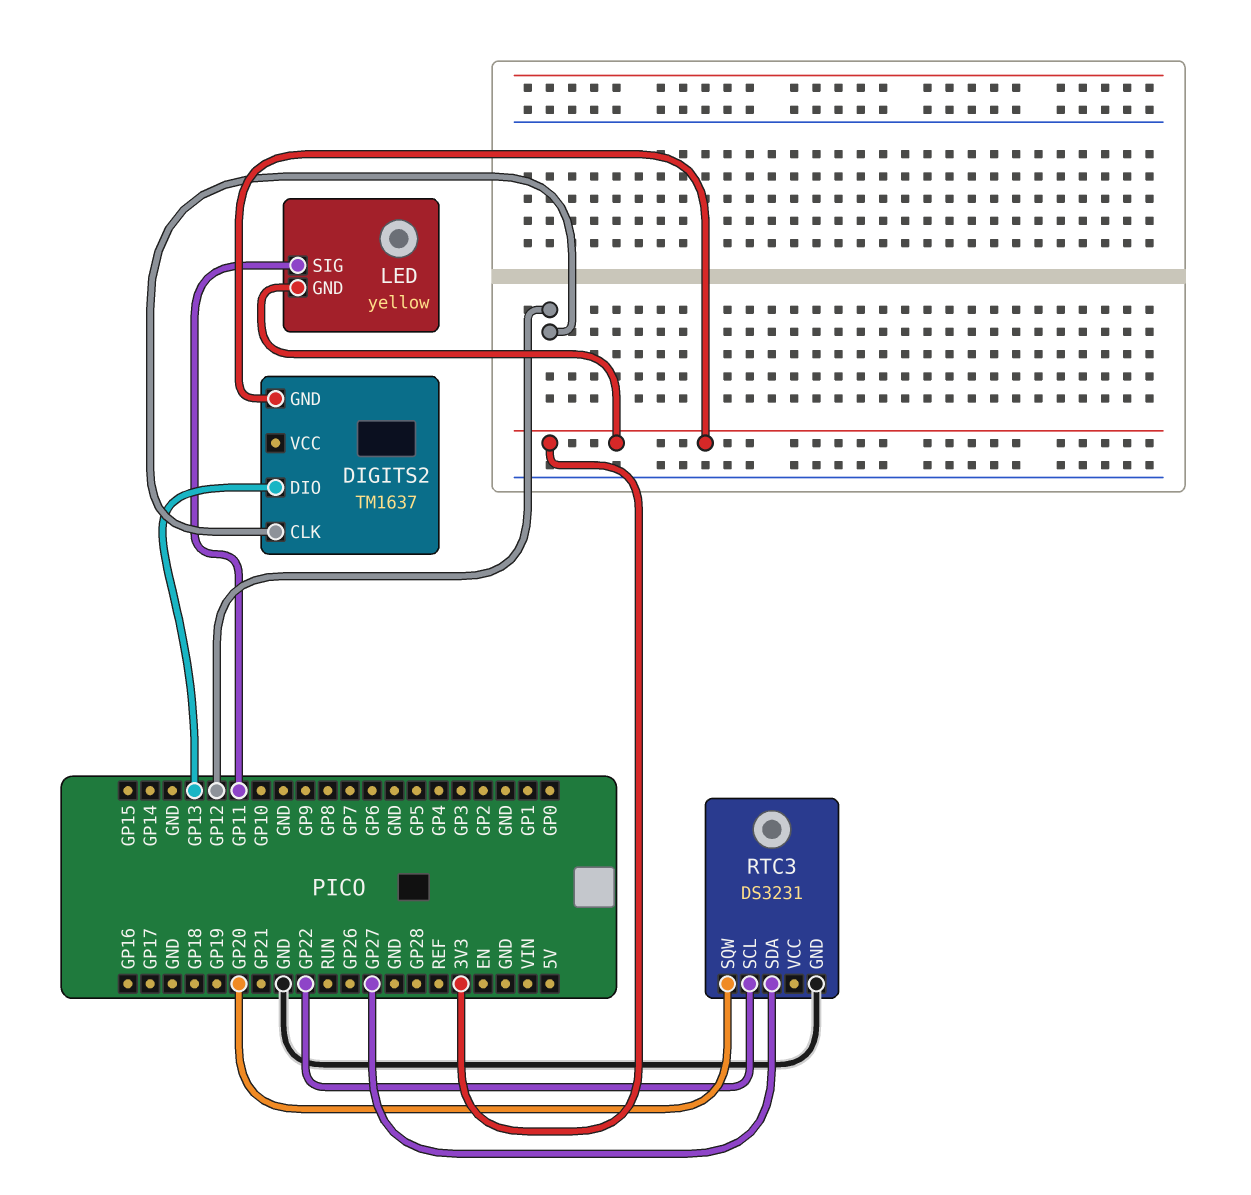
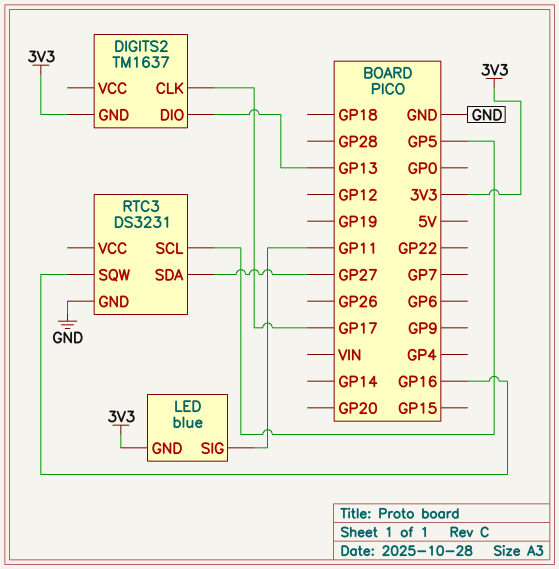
DIGITS2 pin CLK: GP12 -> GP17
LED: yellow -> blue
RTC3 pin SCL: GP22 -> GP5
RTC3 pin SQW: GP20 -> GP16

